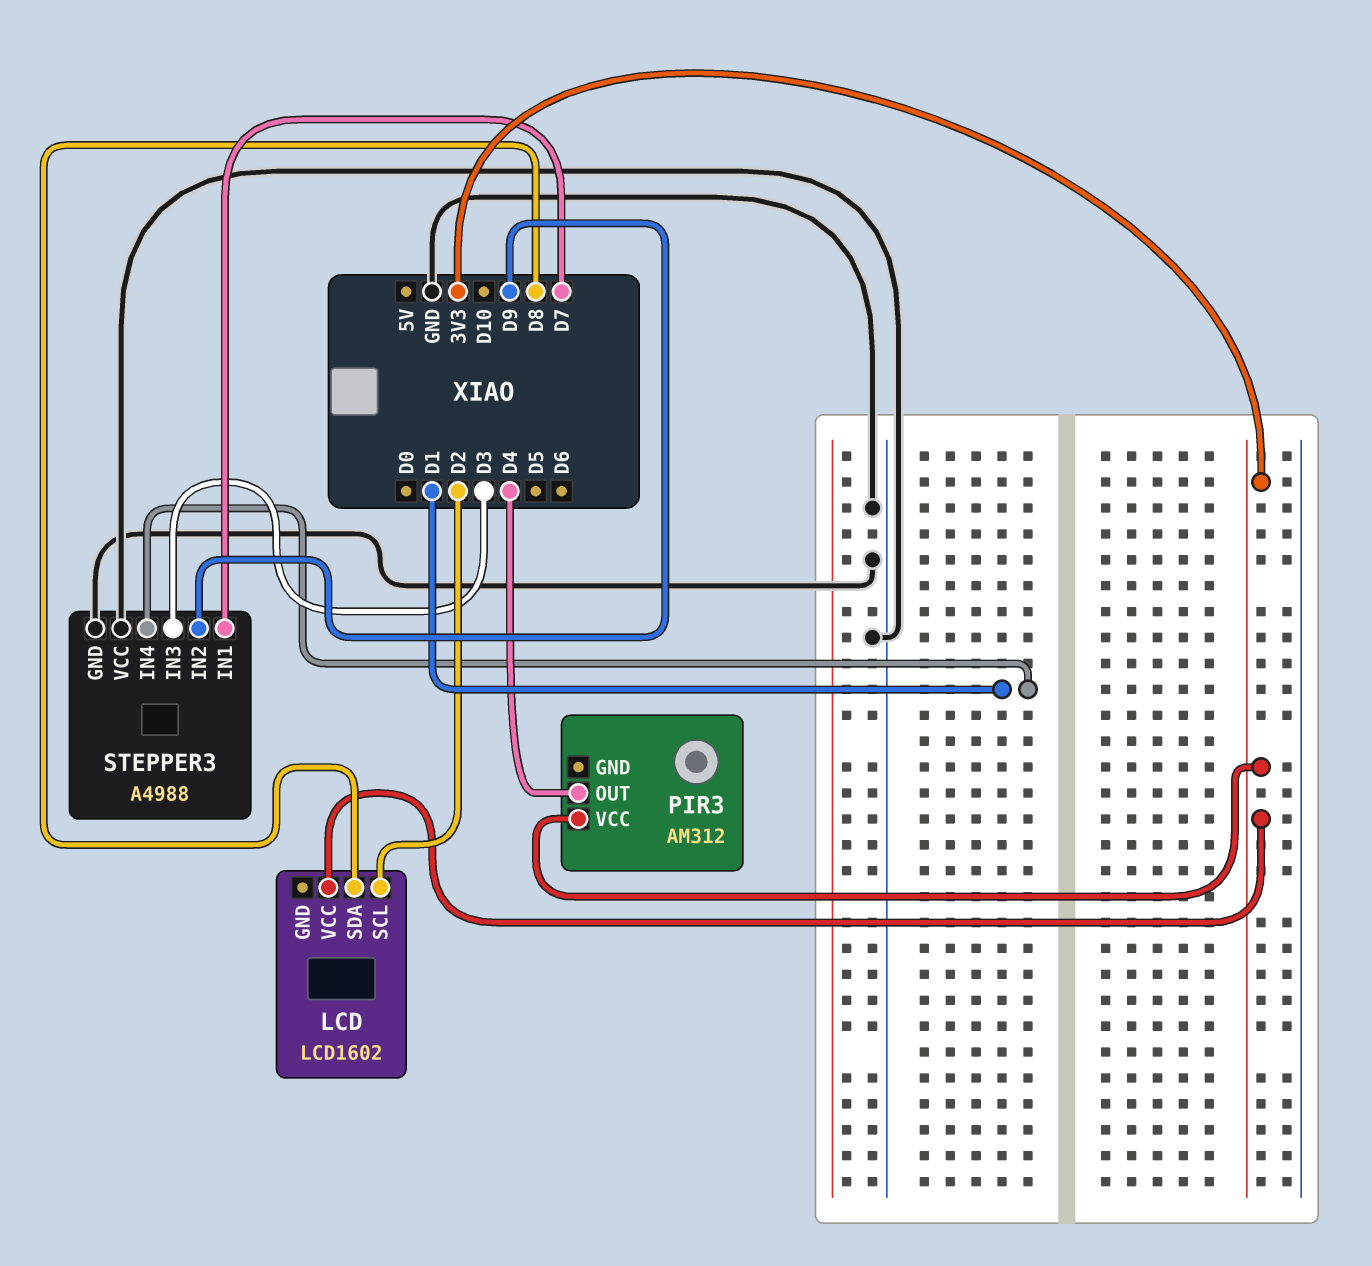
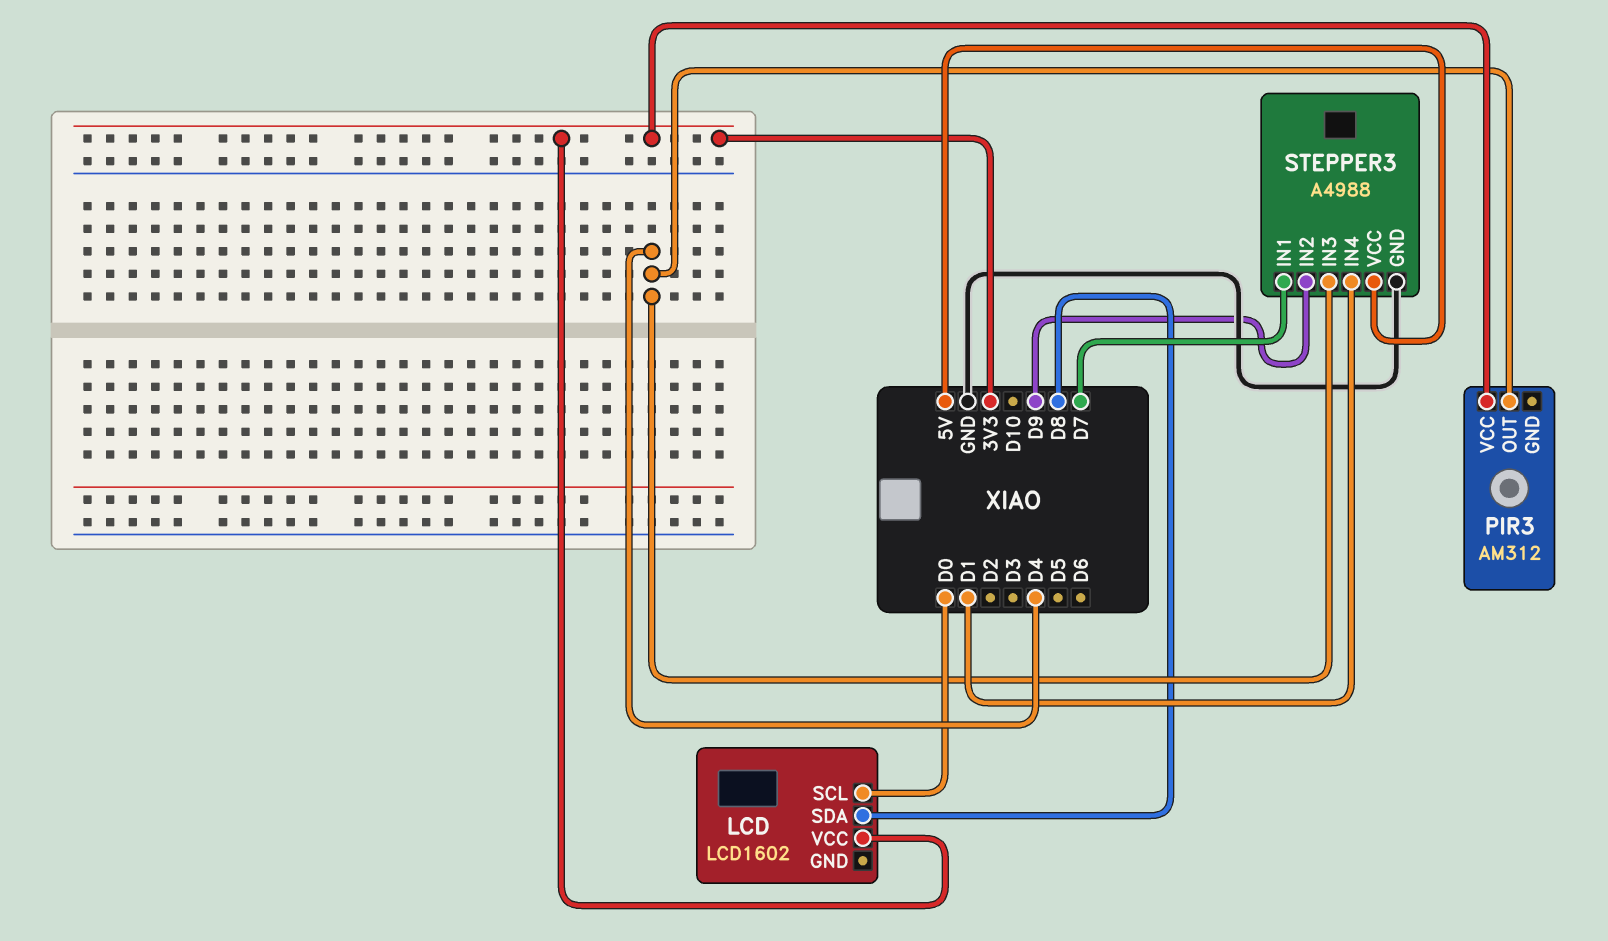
LCD pin SCL: D2 -> D0
STEPPER3 pin IN3: D3 -> D4
STEPPER3 pin VCC: GND -> 5V

